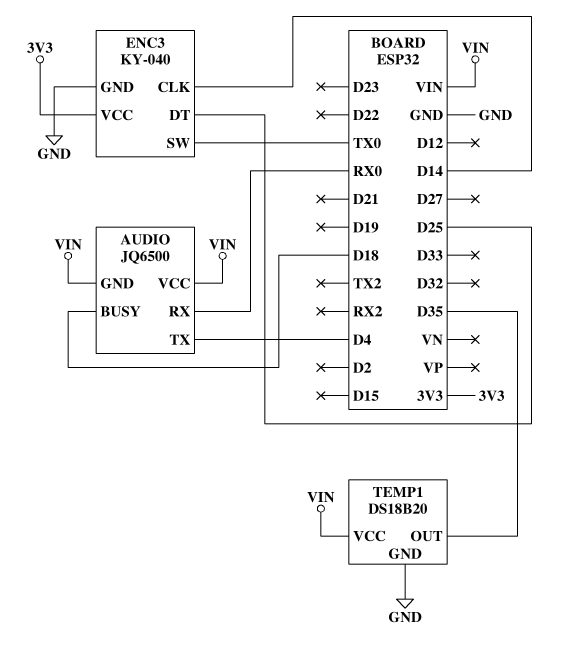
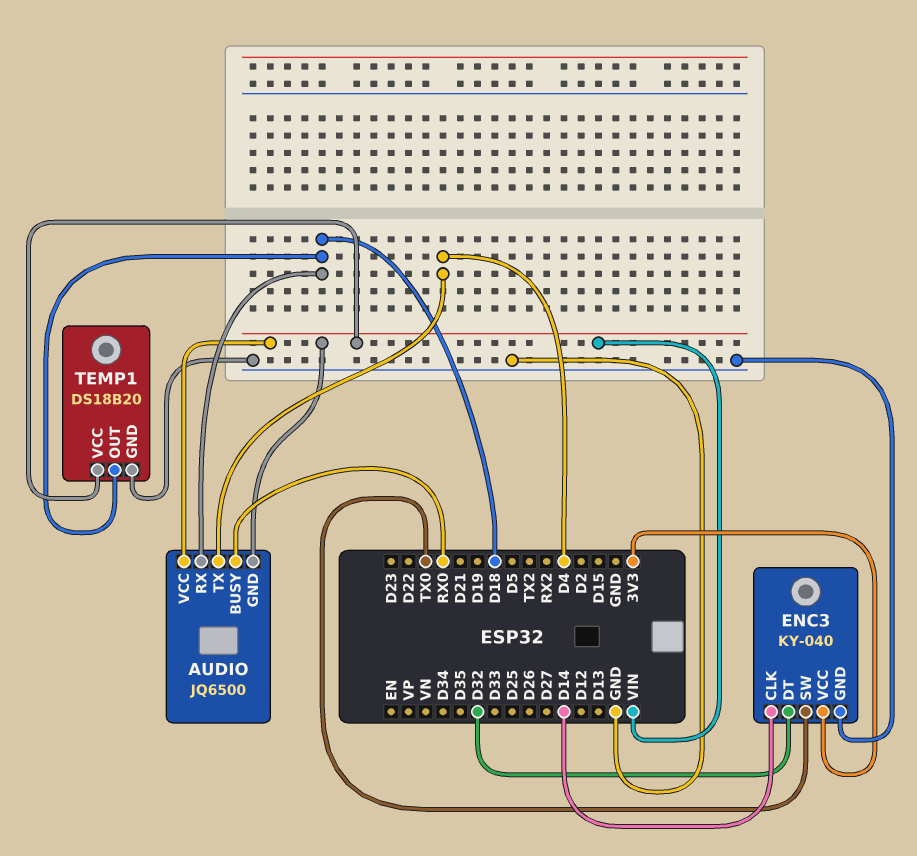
AUDIO pin BUSY: D18 -> RX0
AUDIO pin RX: RX0 -> D18
ENC3 pin DT: D25 -> D32
TEMP1 pin OUT: D35 -> D18

